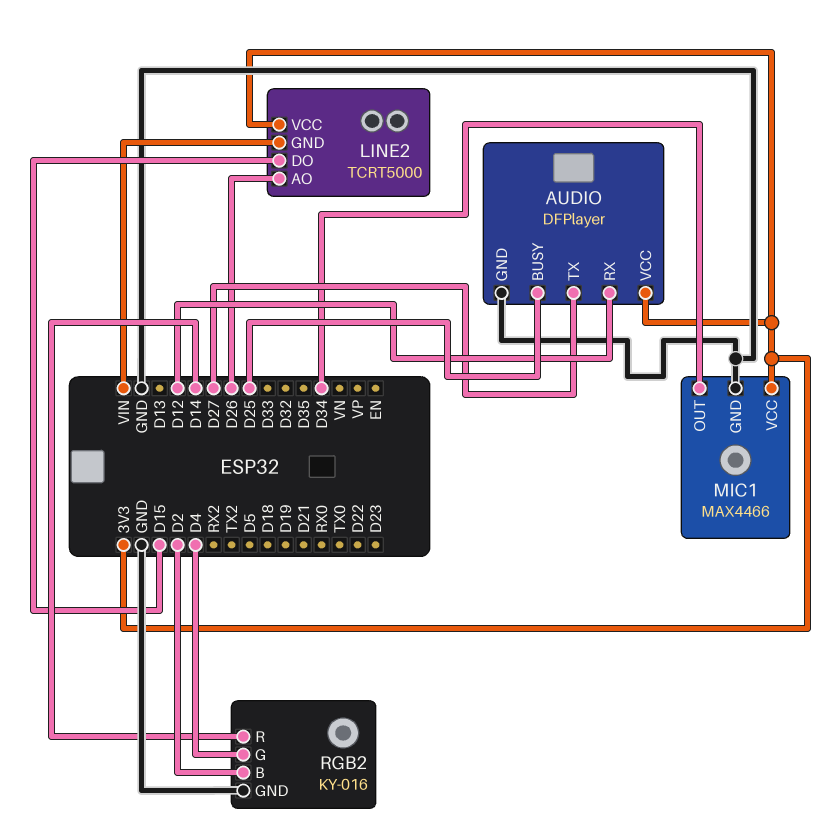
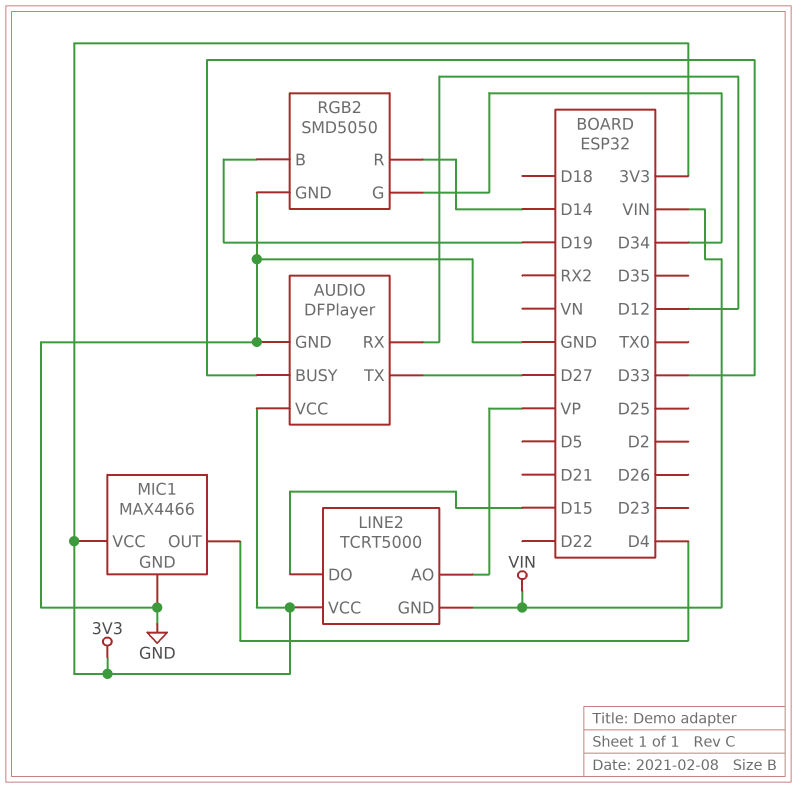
AUDIO pin BUSY: D25 -> D33
LINE2 pin AO: D26 -> VP
MIC1 pin OUT: D34 -> D4
RGB2: KY-016 -> SMD5050
RGB2 pin B: D2 -> D19
RGB2 pin G: D4 -> D34

